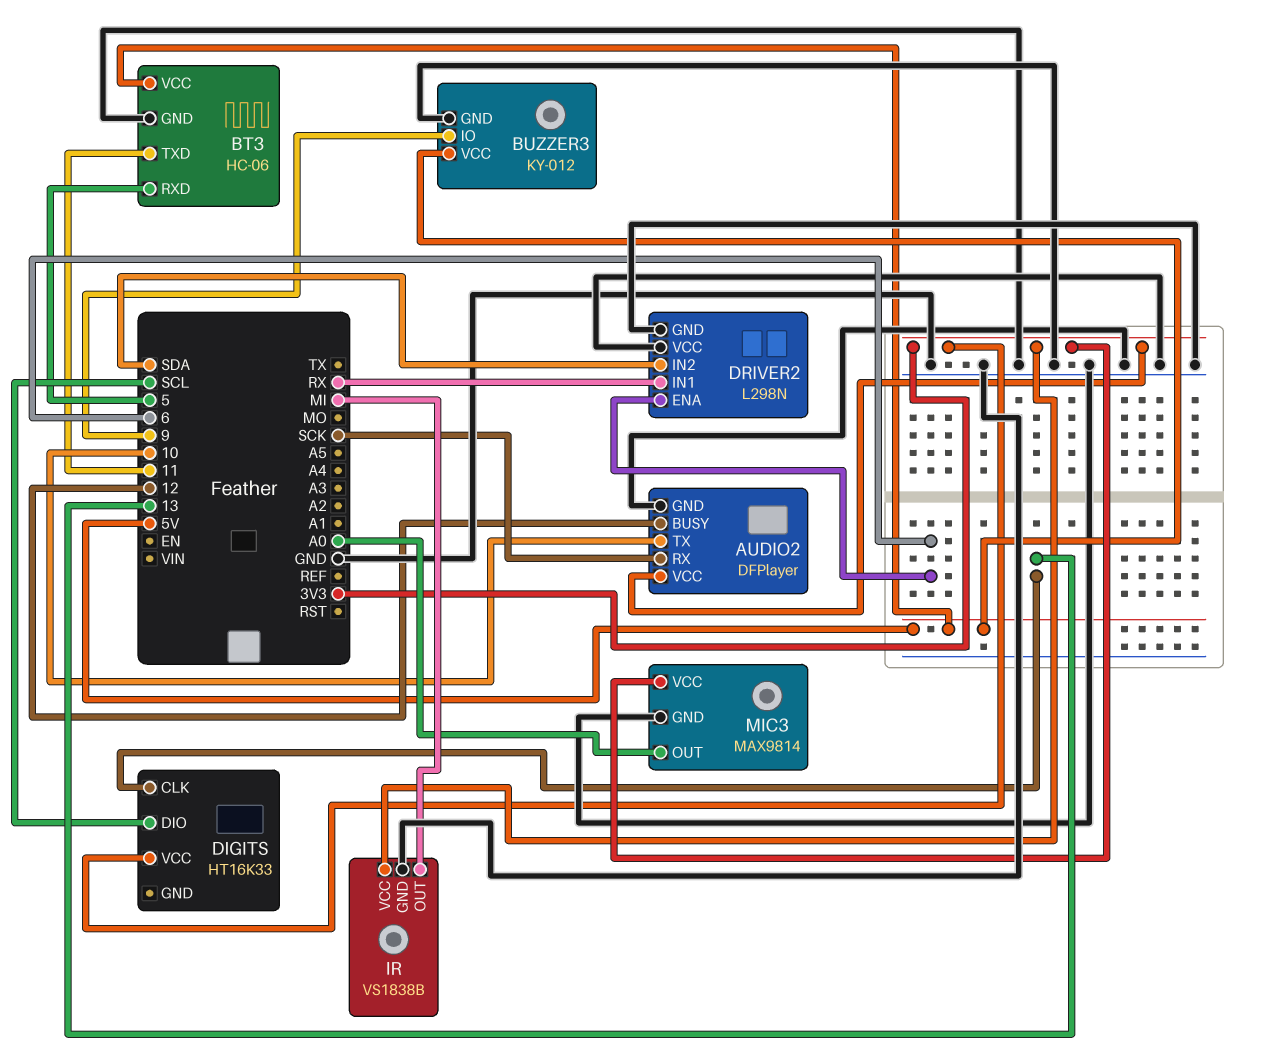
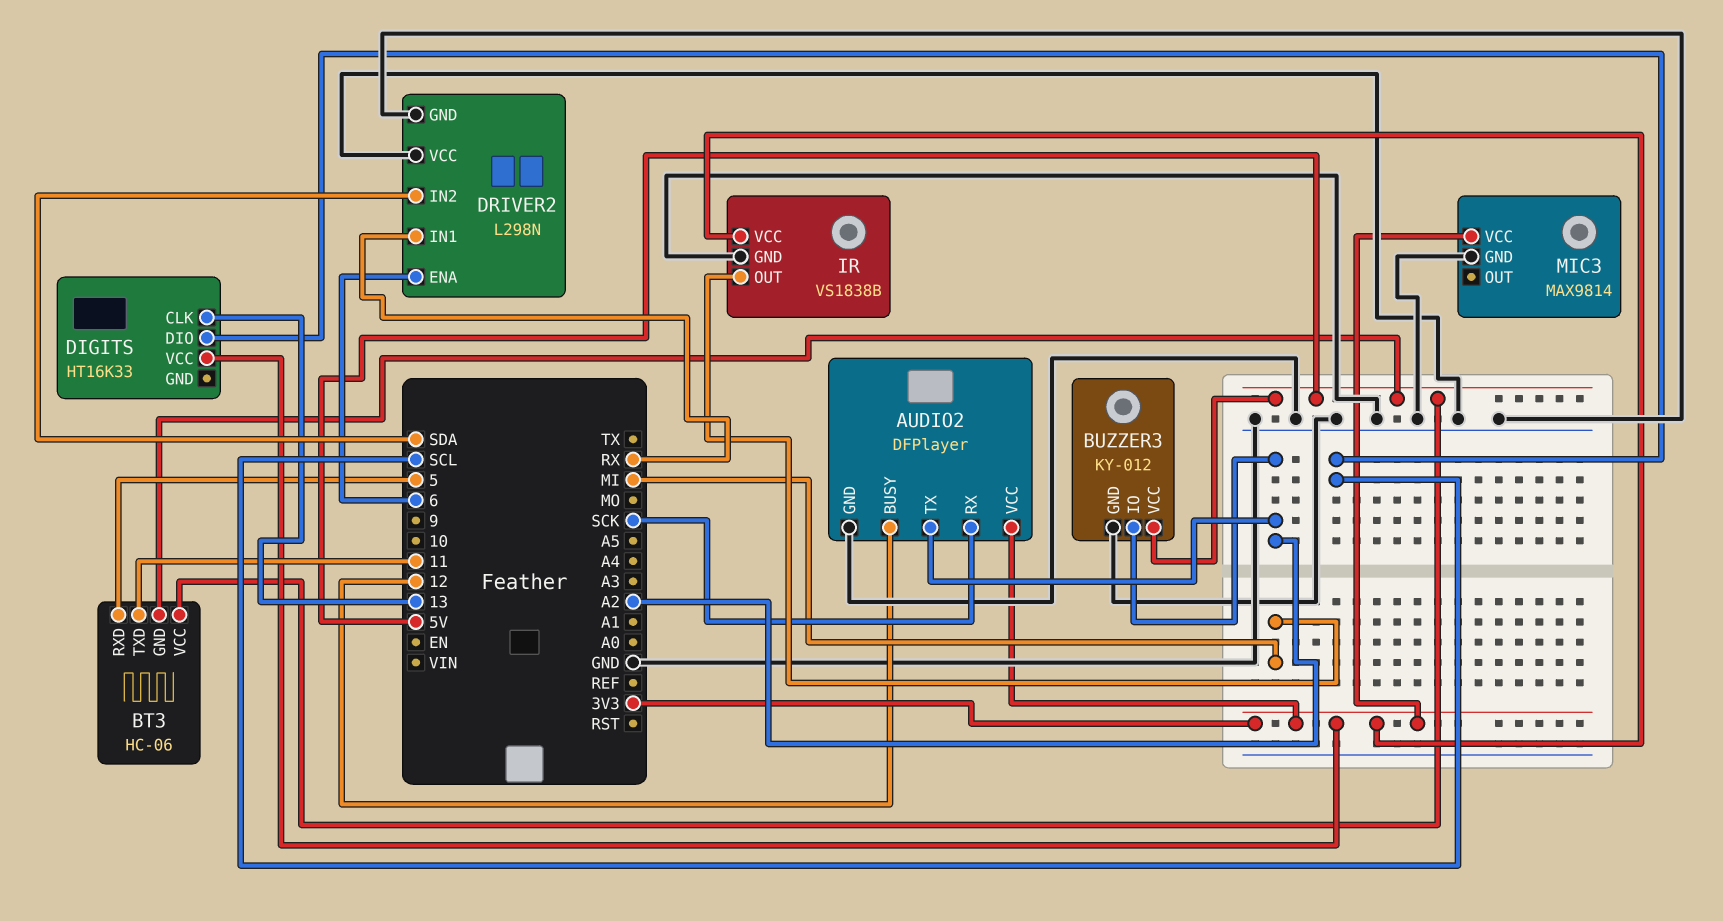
AUDIO2 pin TX: 10 -> A2
BT3 pin GND: GND -> 5V
BUZZER3 pin IO: 9 -> A2
MIC3 pin OUT: A0 -> none

